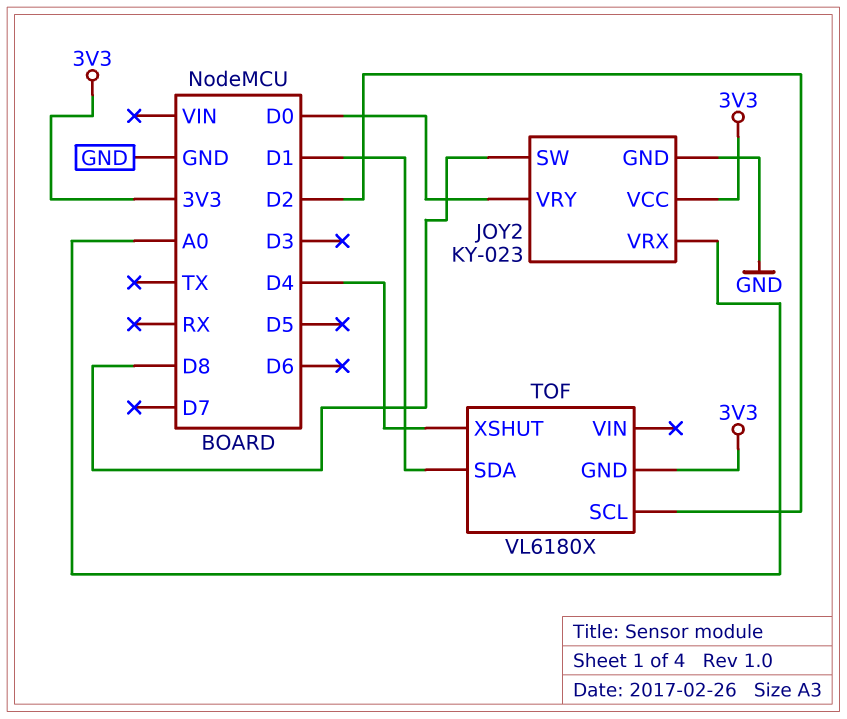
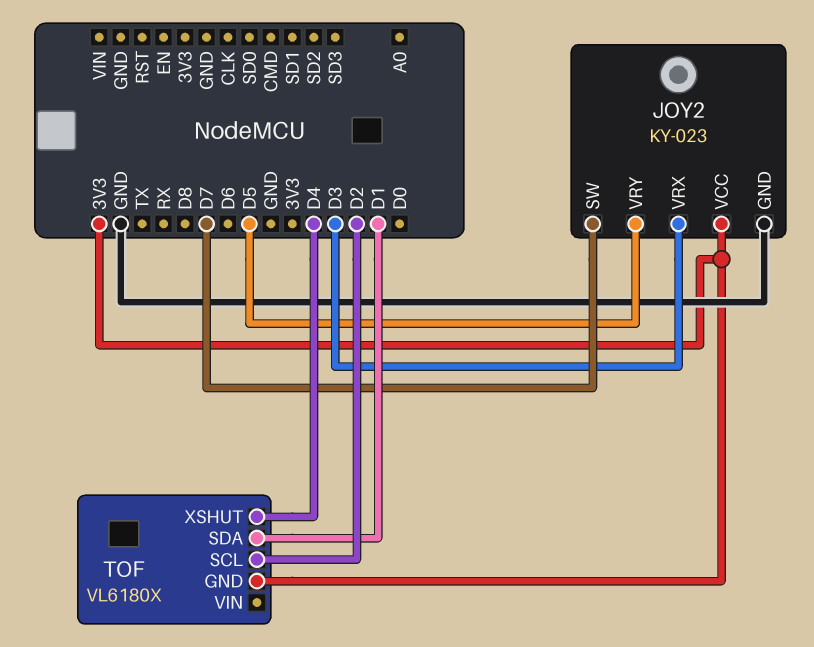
JOY2 pin SW: D8 -> D7
JOY2 pin VRX: A0 -> D3
JOY2 pin VRY: D0 -> D5

